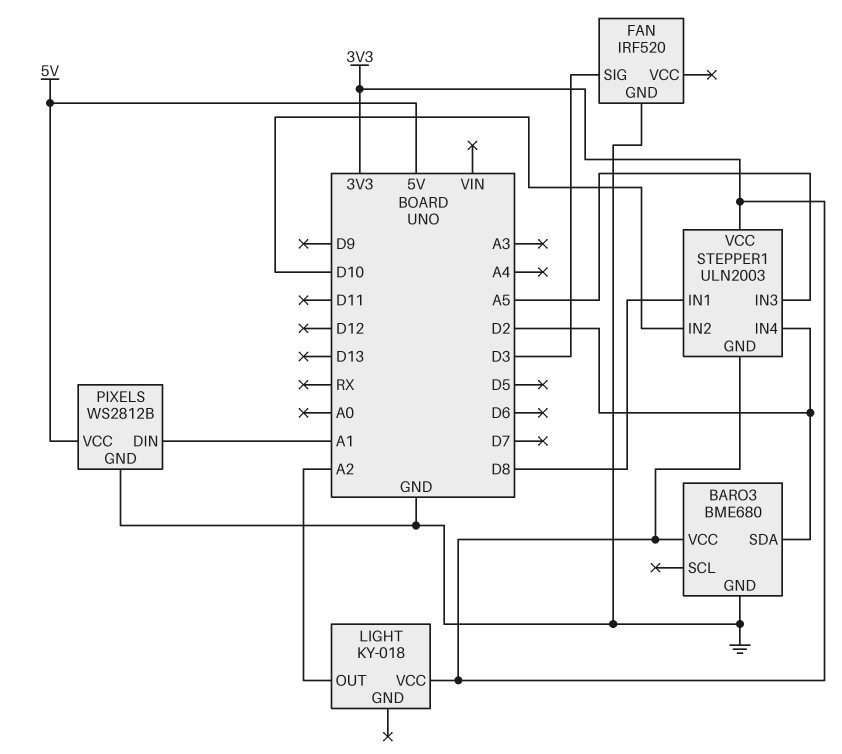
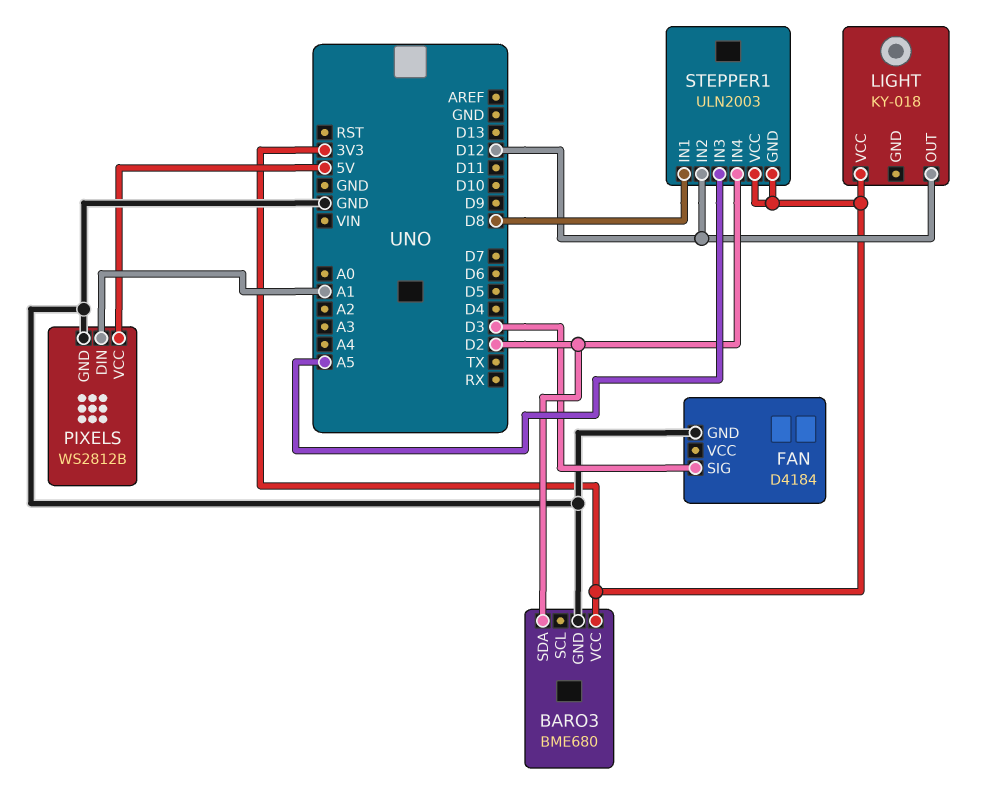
FAN: IRF520 -> D4184
LIGHT pin OUT: A2 -> D12
STEPPER1 pin IN2: D10 -> D12

